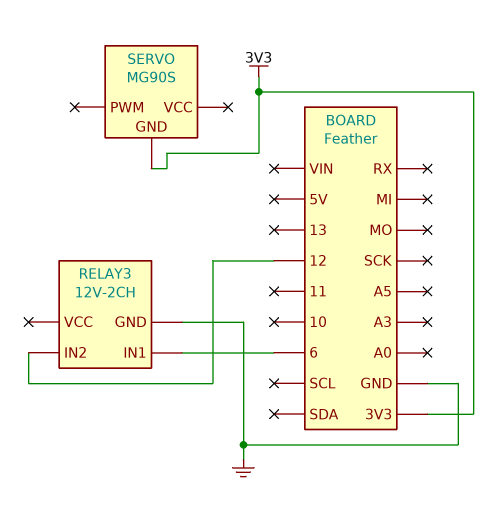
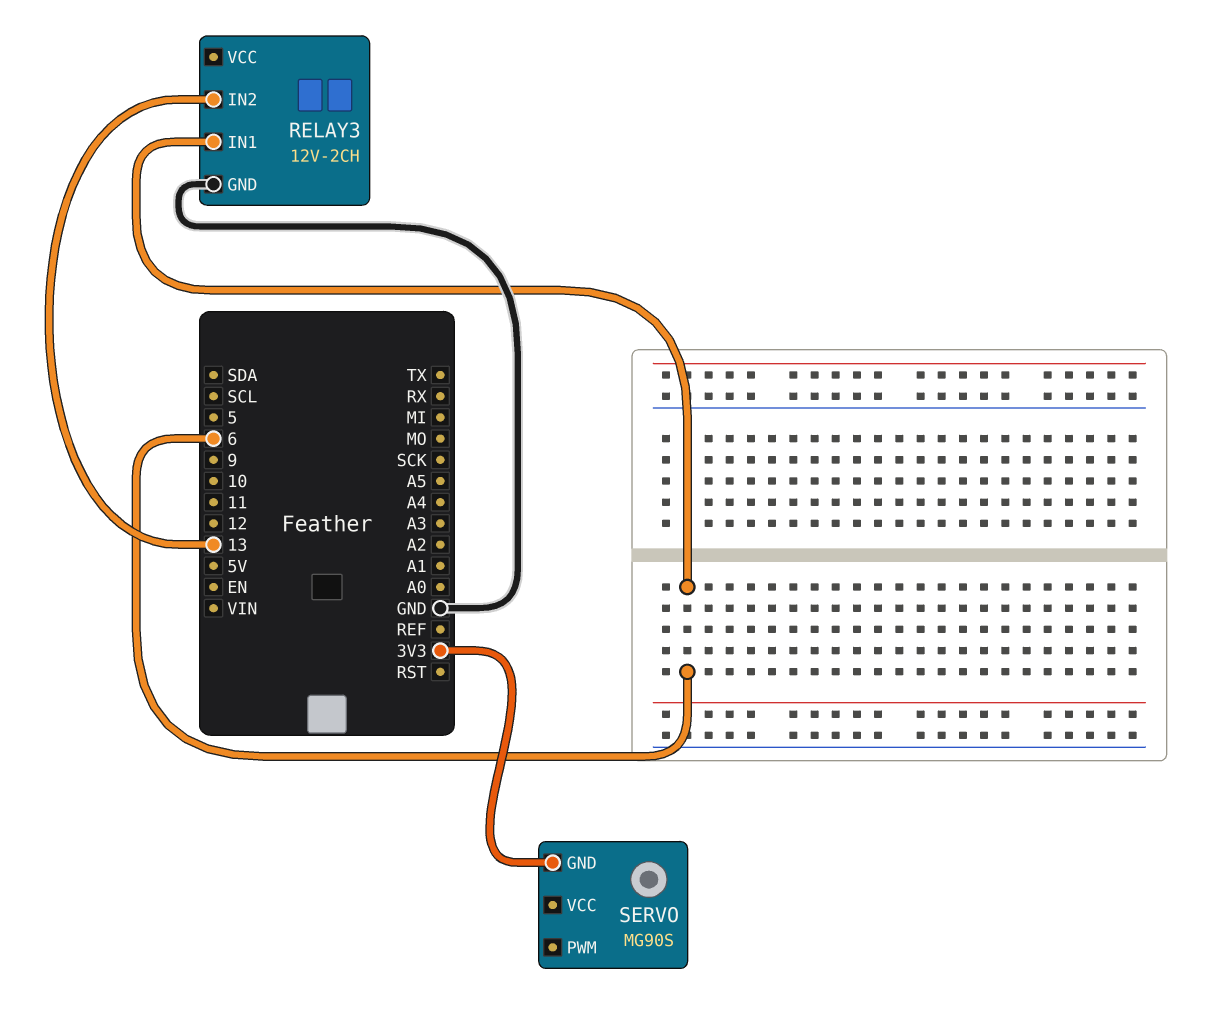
RELAY3 pin IN2: 12 -> 13

